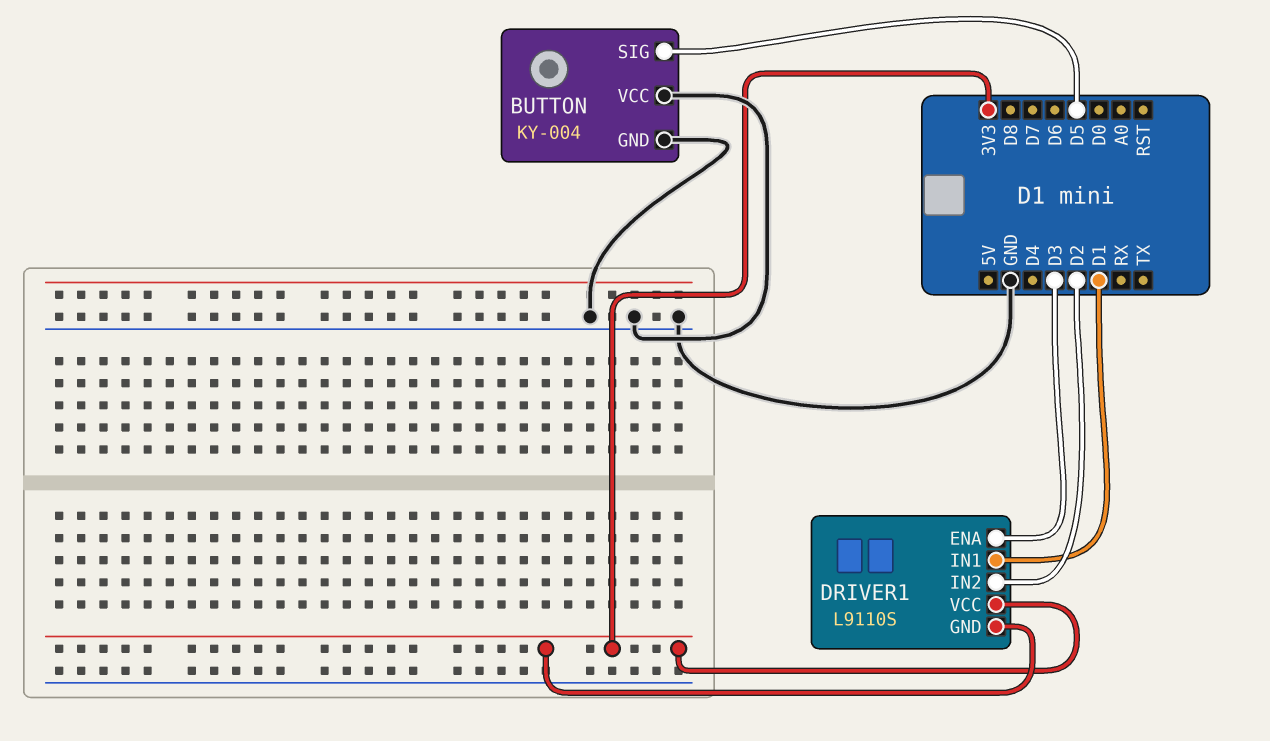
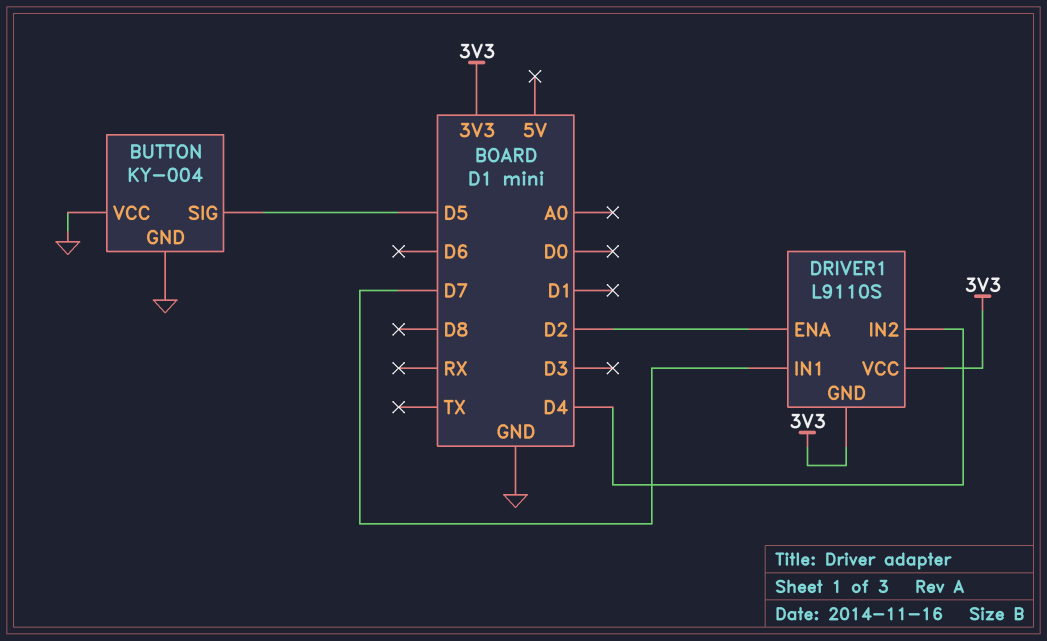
DRIVER1 pin ENA: D3 -> D2
DRIVER1 pin IN1: D1 -> D7
DRIVER1 pin IN2: D2 -> D4

